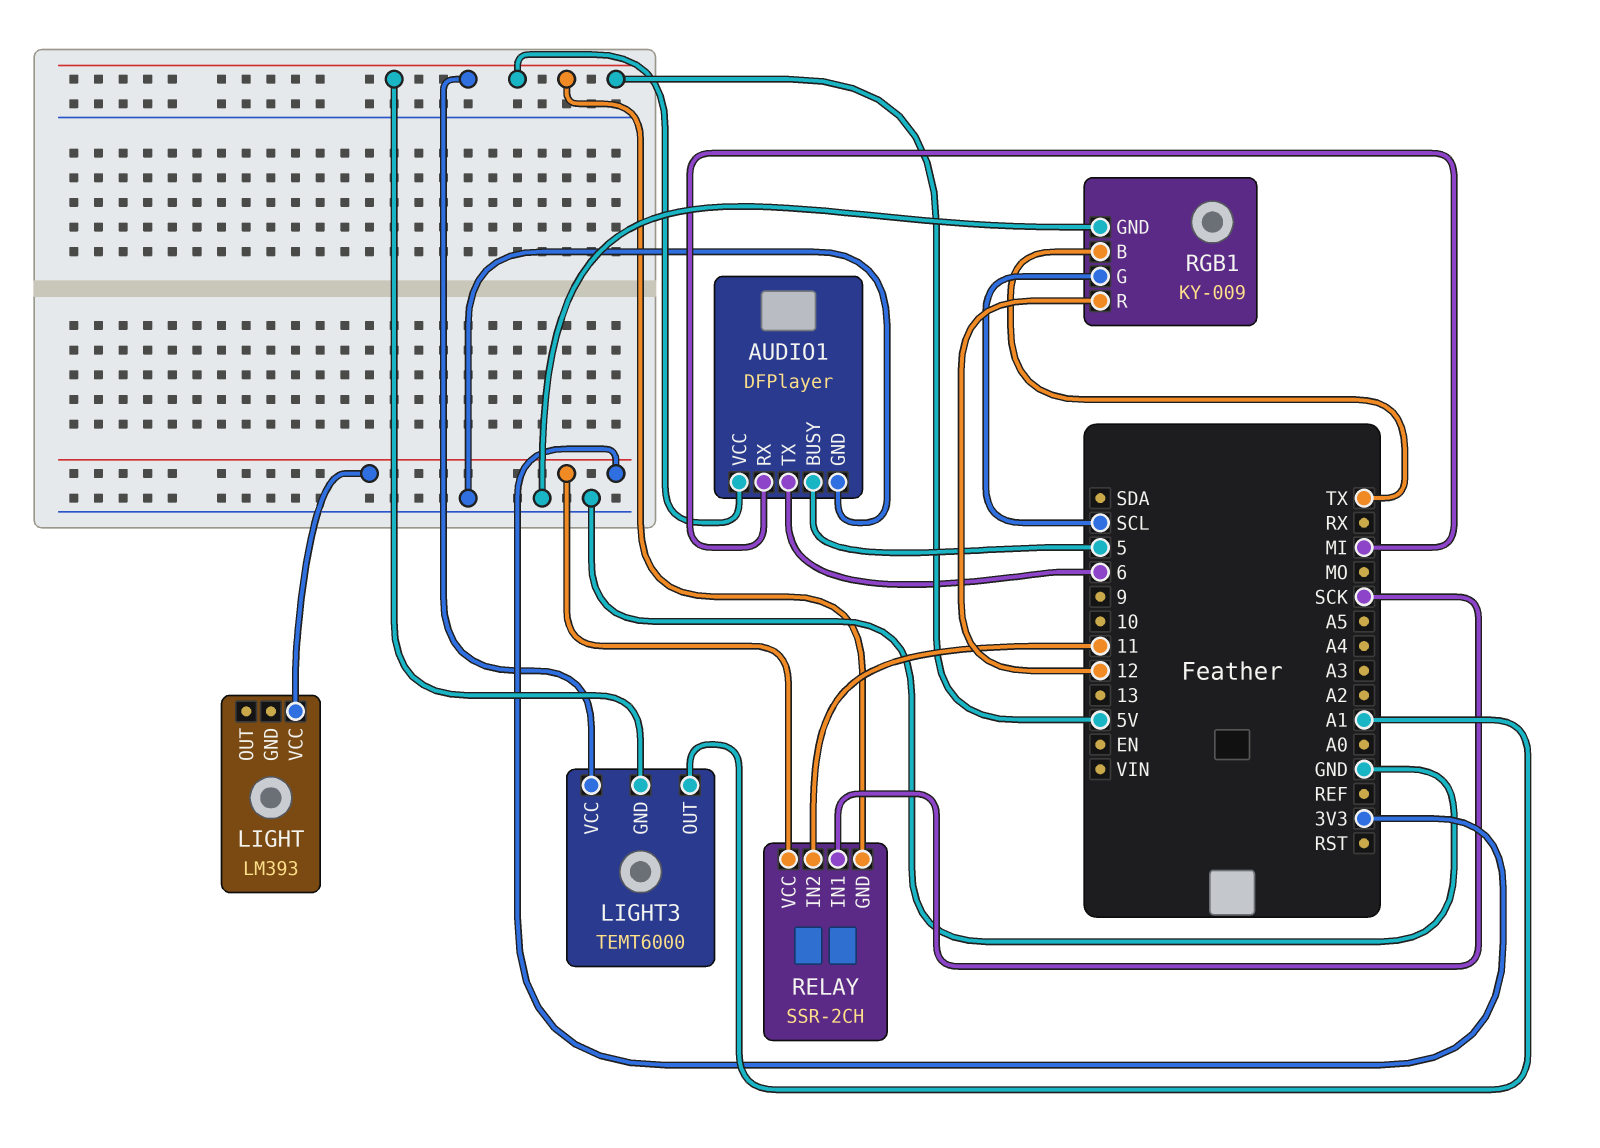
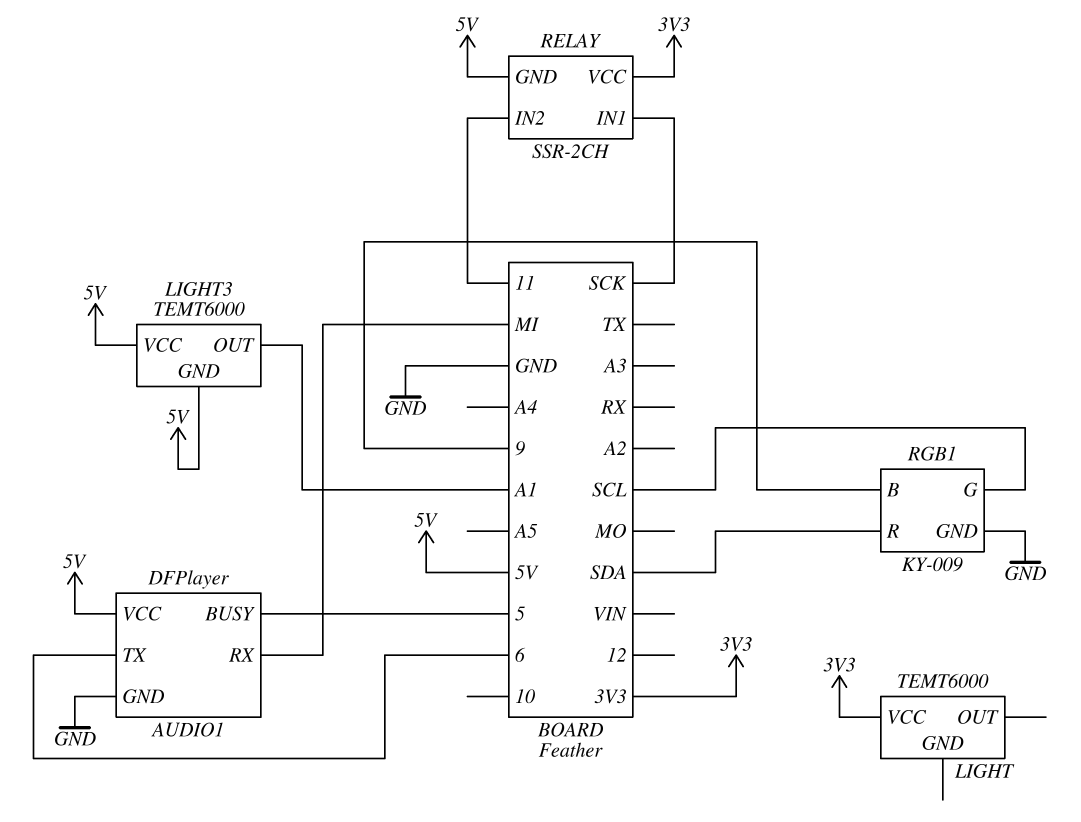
LIGHT: LM393 -> TEMT6000
RGB1 pin B: TX -> 9
RGB1 pin R: 12 -> SDA

